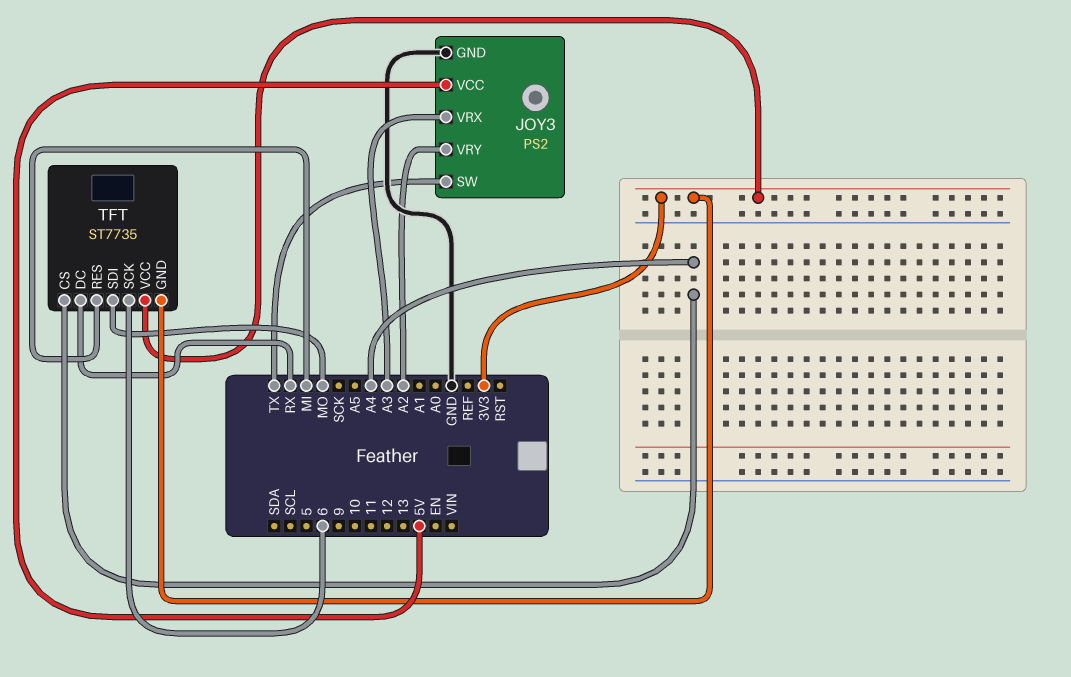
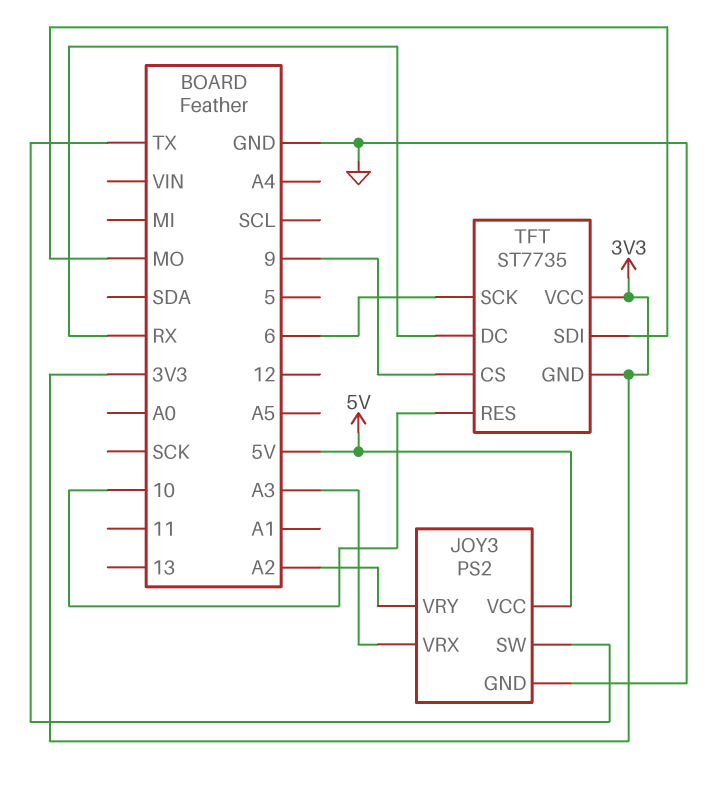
TFT pin CS: A4 -> 9
TFT pin RES: MI -> 10

